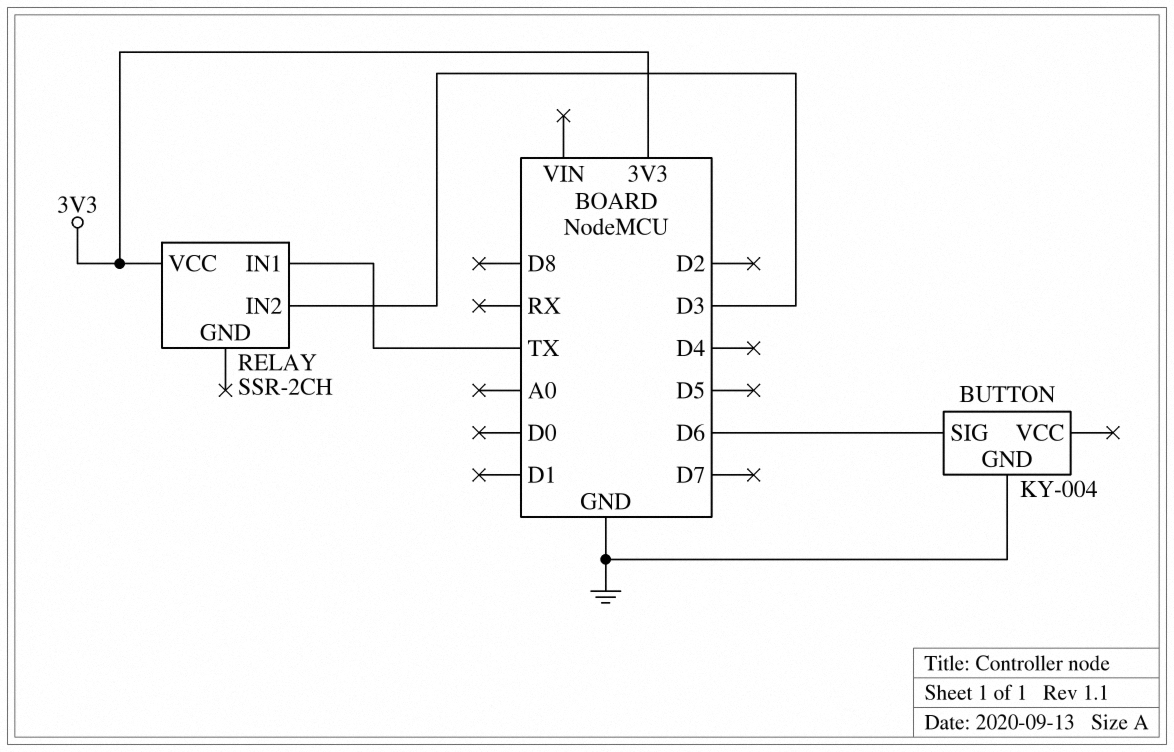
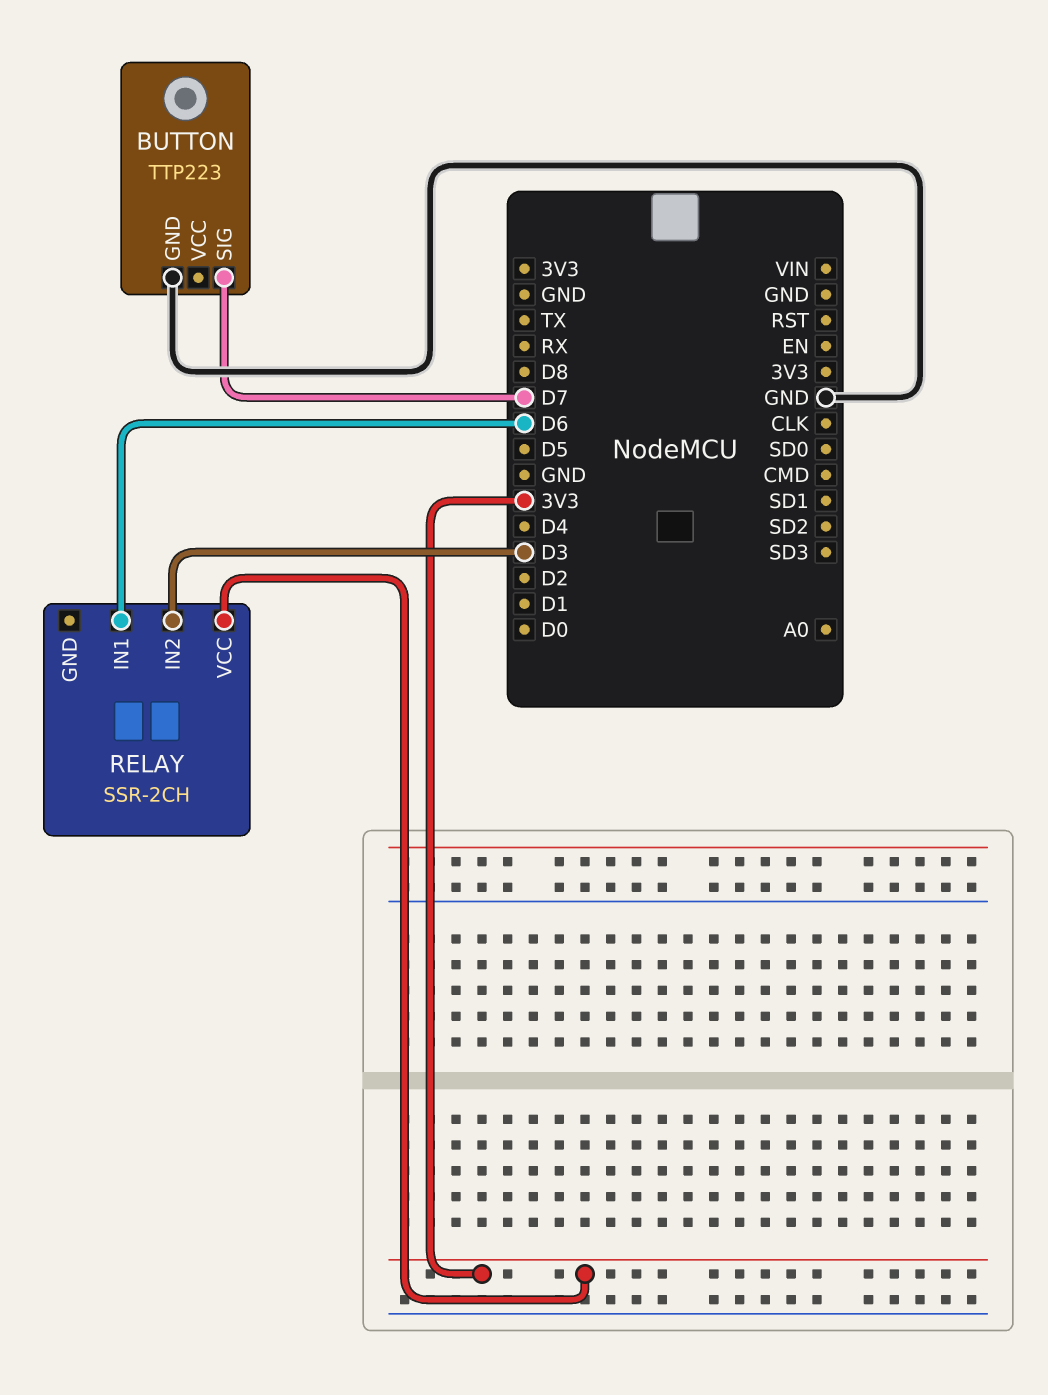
BUTTON: KY-004 -> TTP223
BUTTON pin SIG: D6 -> D7
RELAY pin IN1: TX -> D6

